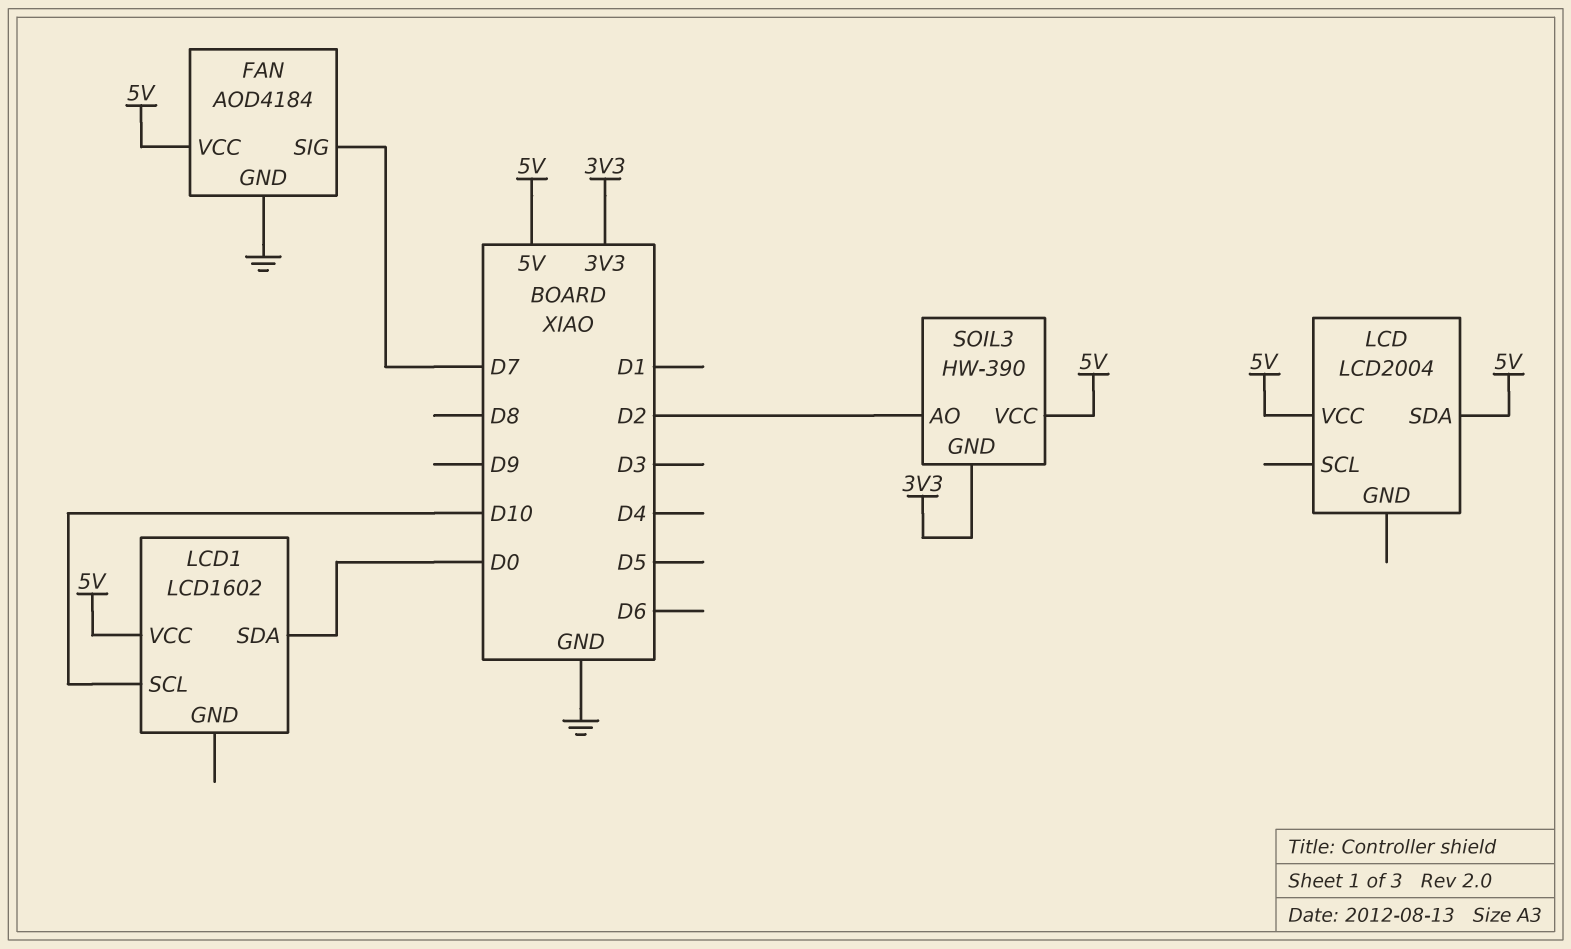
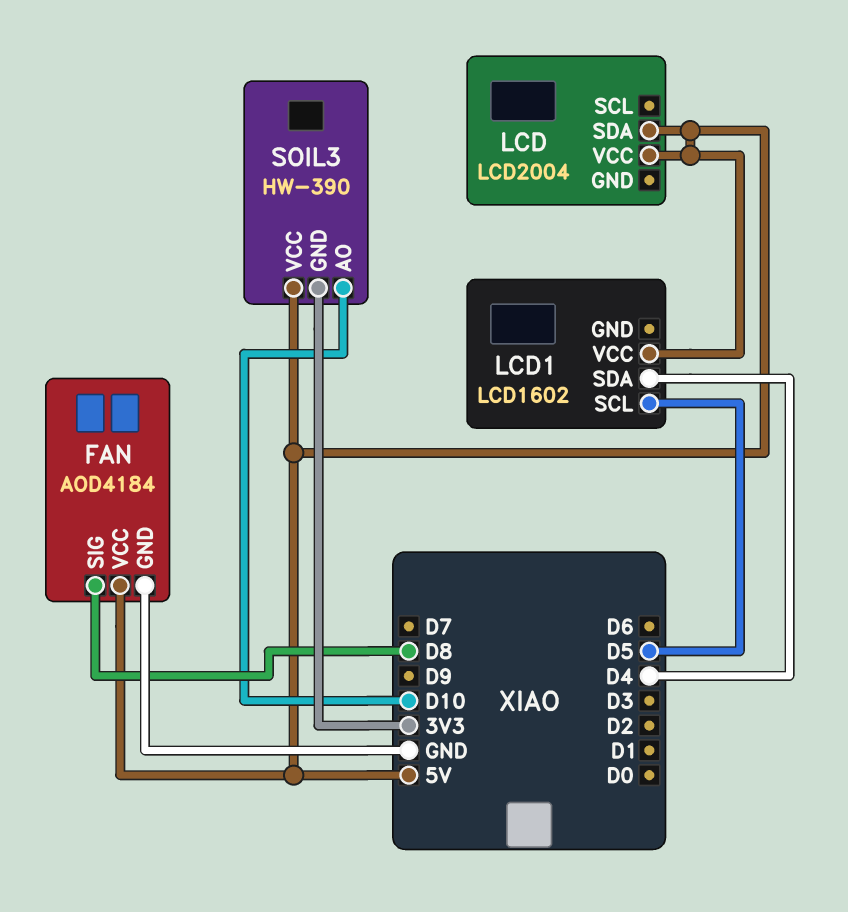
FAN pin SIG: D7 -> D8
LCD1 pin SCL: D10 -> D5
LCD1 pin SDA: D0 -> D4
SOIL3 pin AO: D2 -> D10

